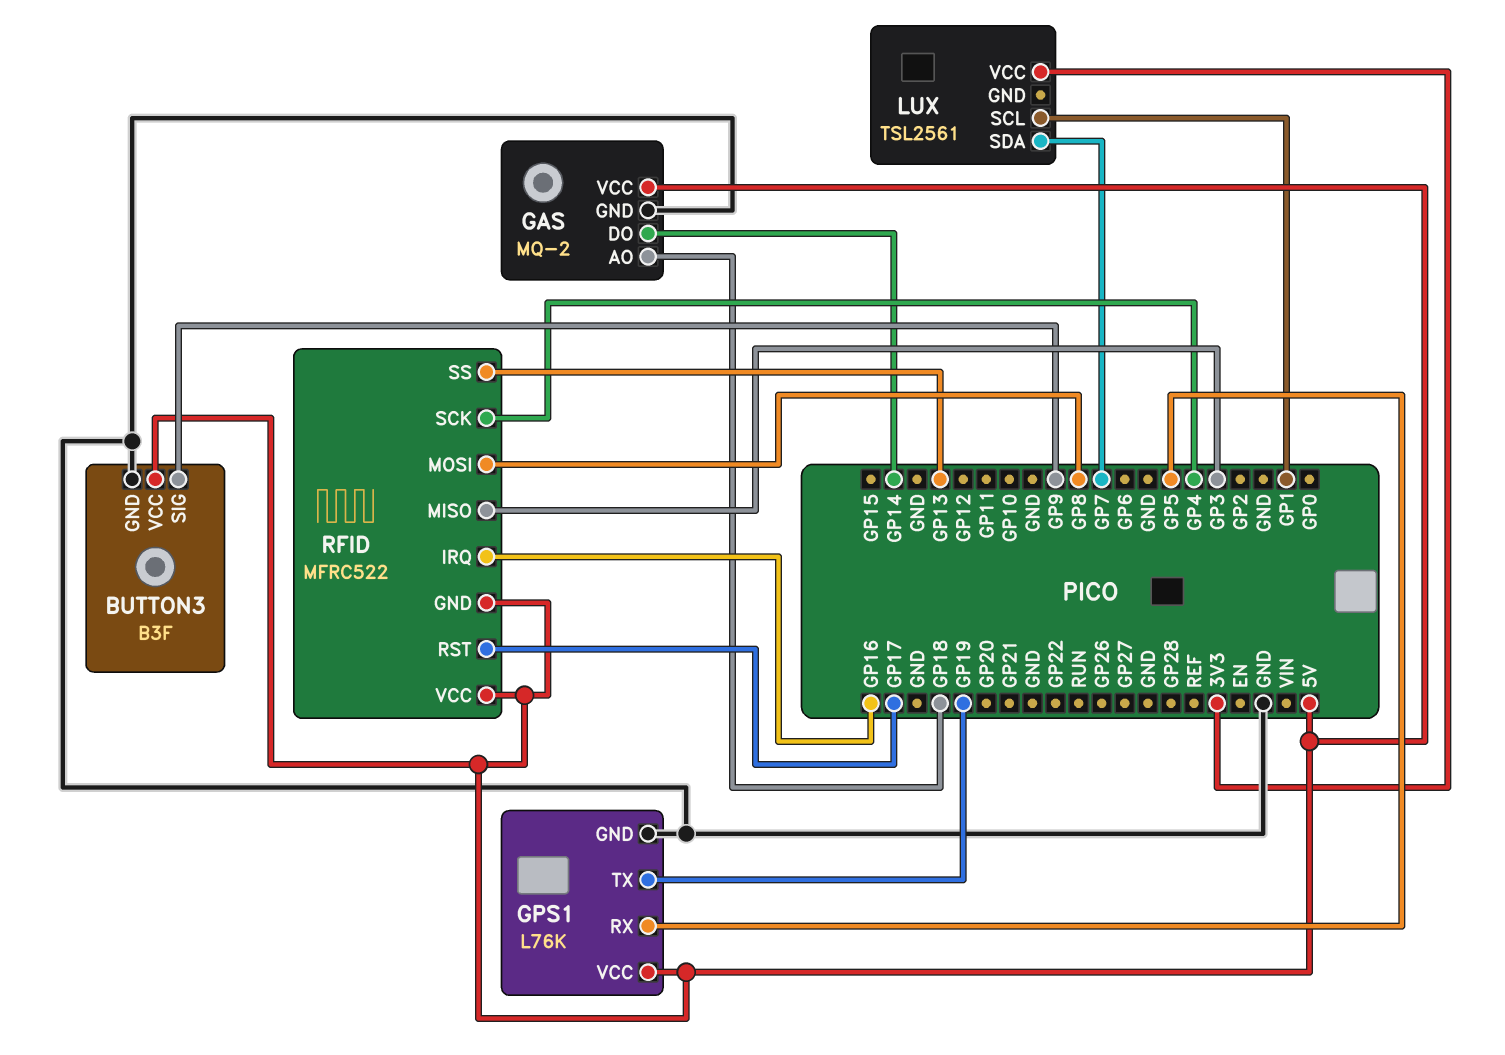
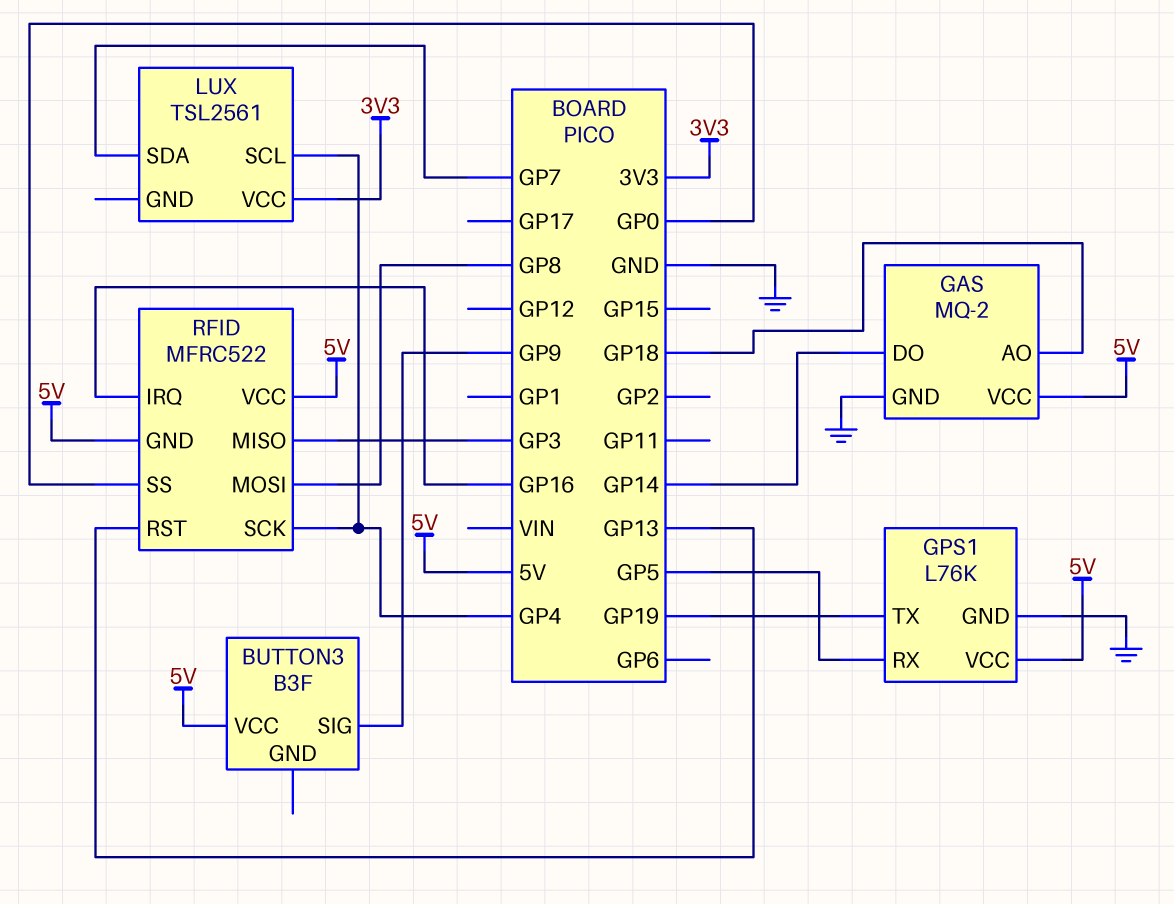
BUTTON3 pin GND: GND -> none
LUX pin SCL: GP1 -> GP4
RFID pin RST: GP17 -> GP13
RFID pin SS: GP13 -> GP0

